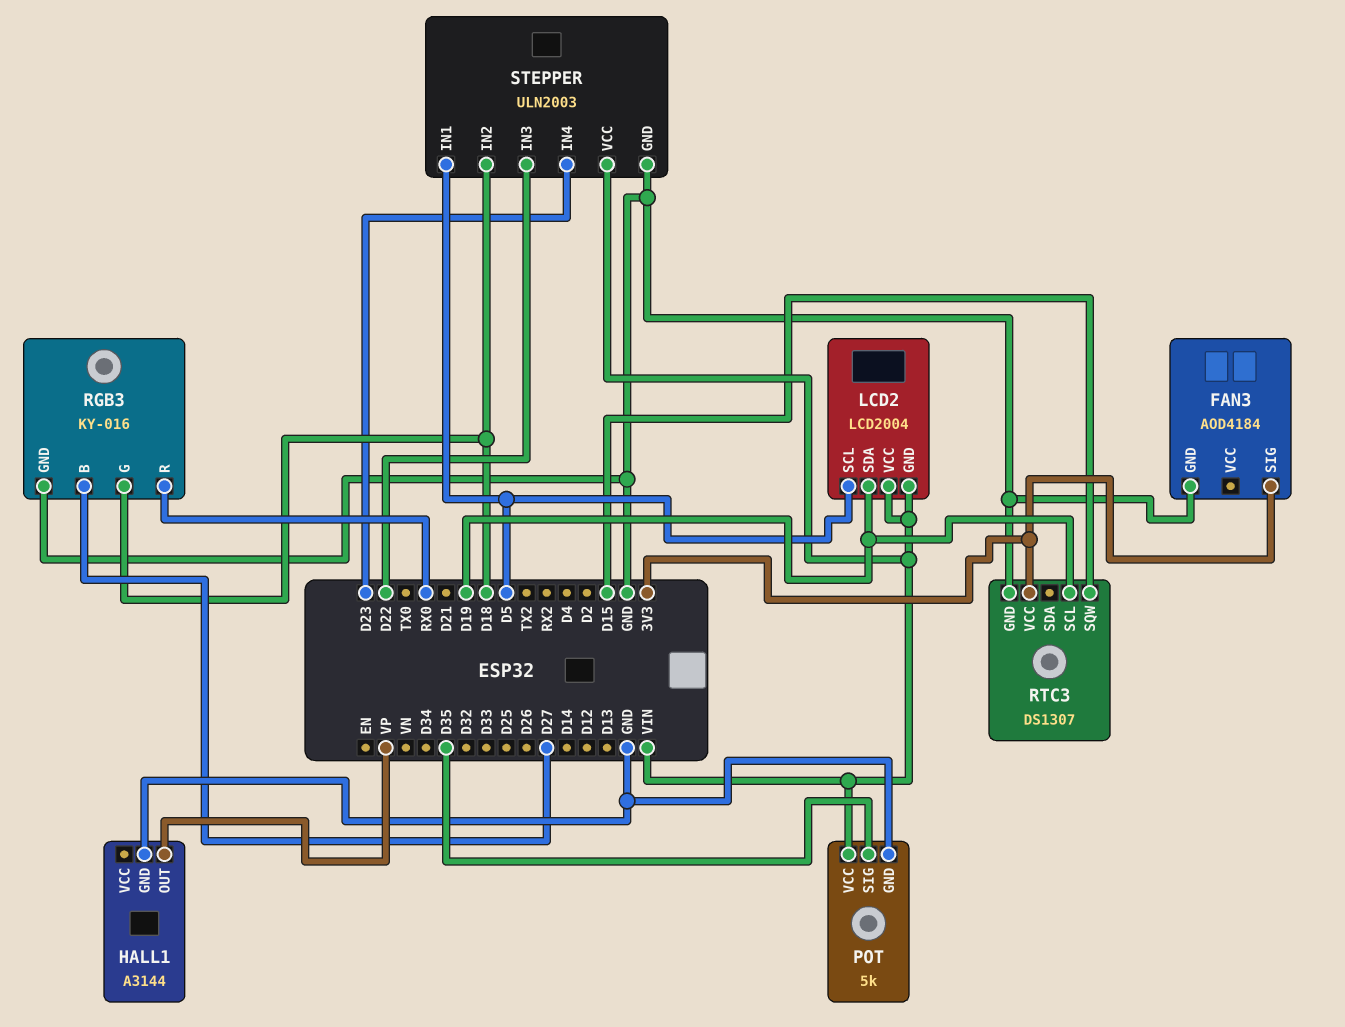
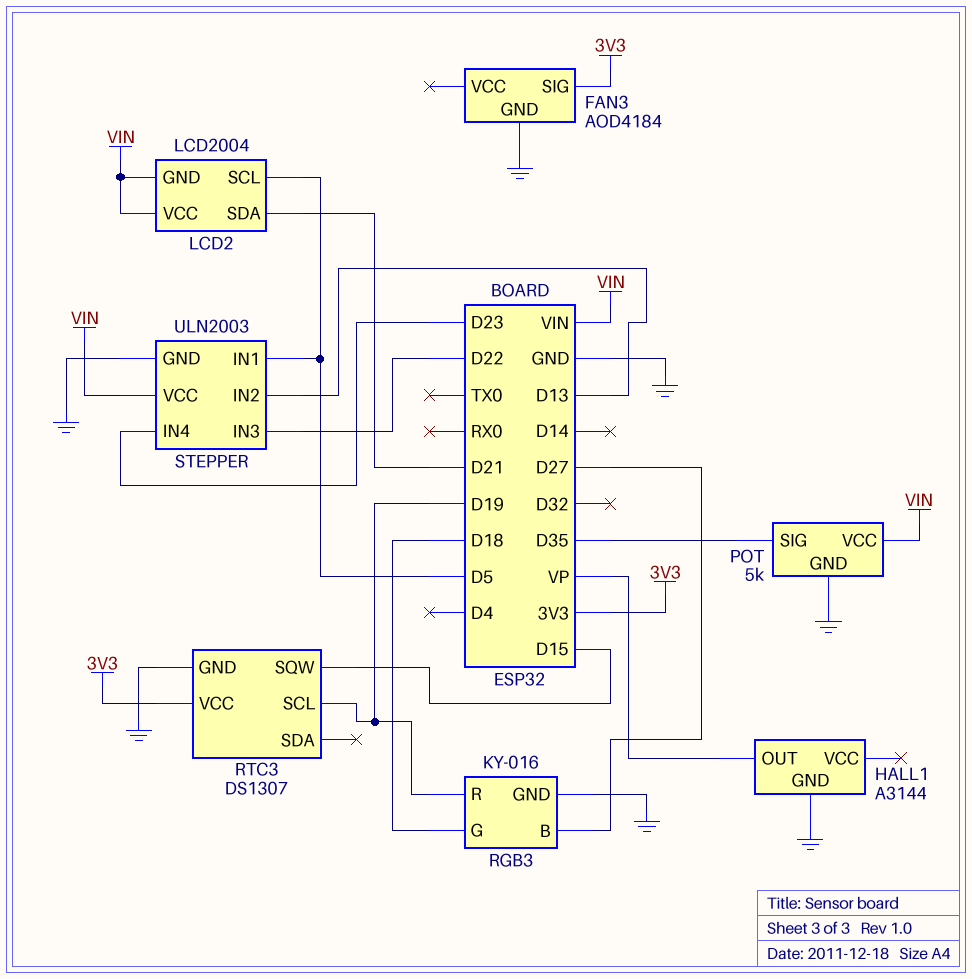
LCD2 pin SDA: D19 -> D21
RGB3 pin R: RX0 -> D19
STEPPER pin IN2: D18 -> D13

